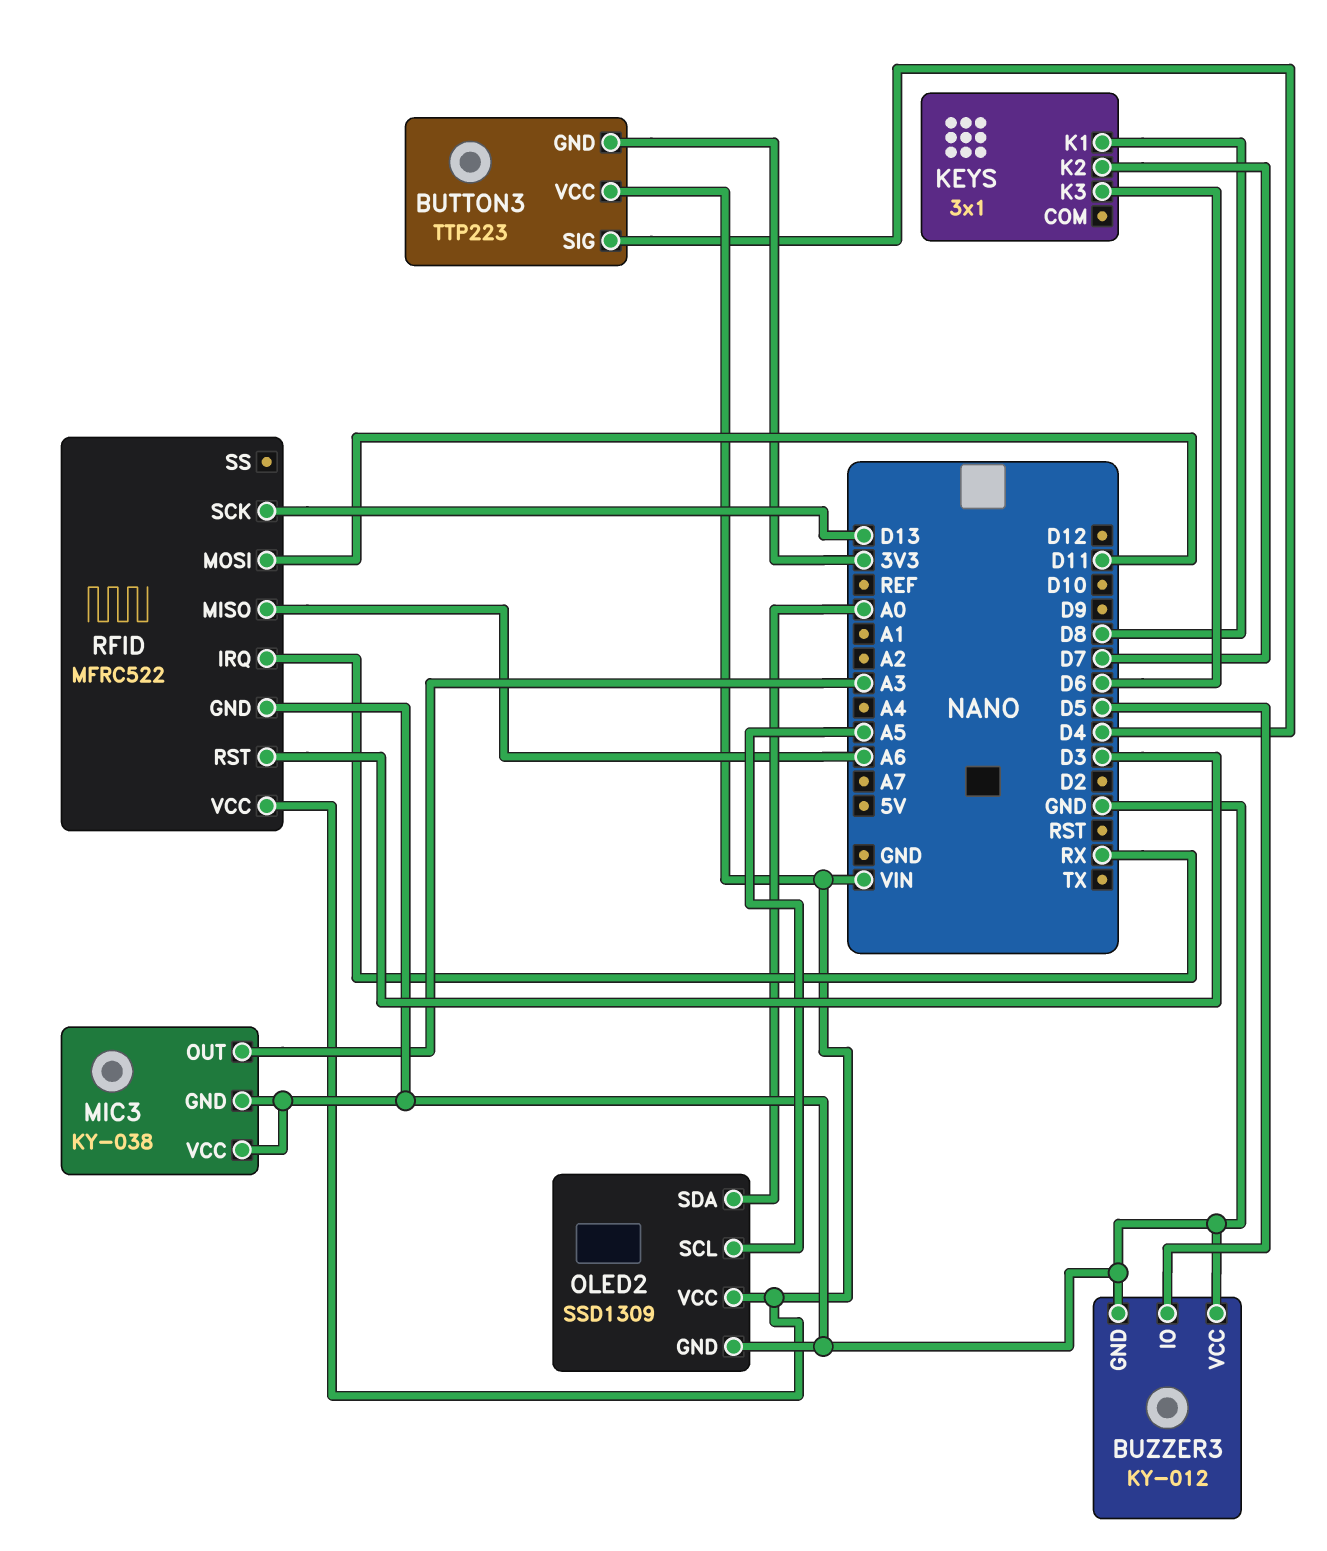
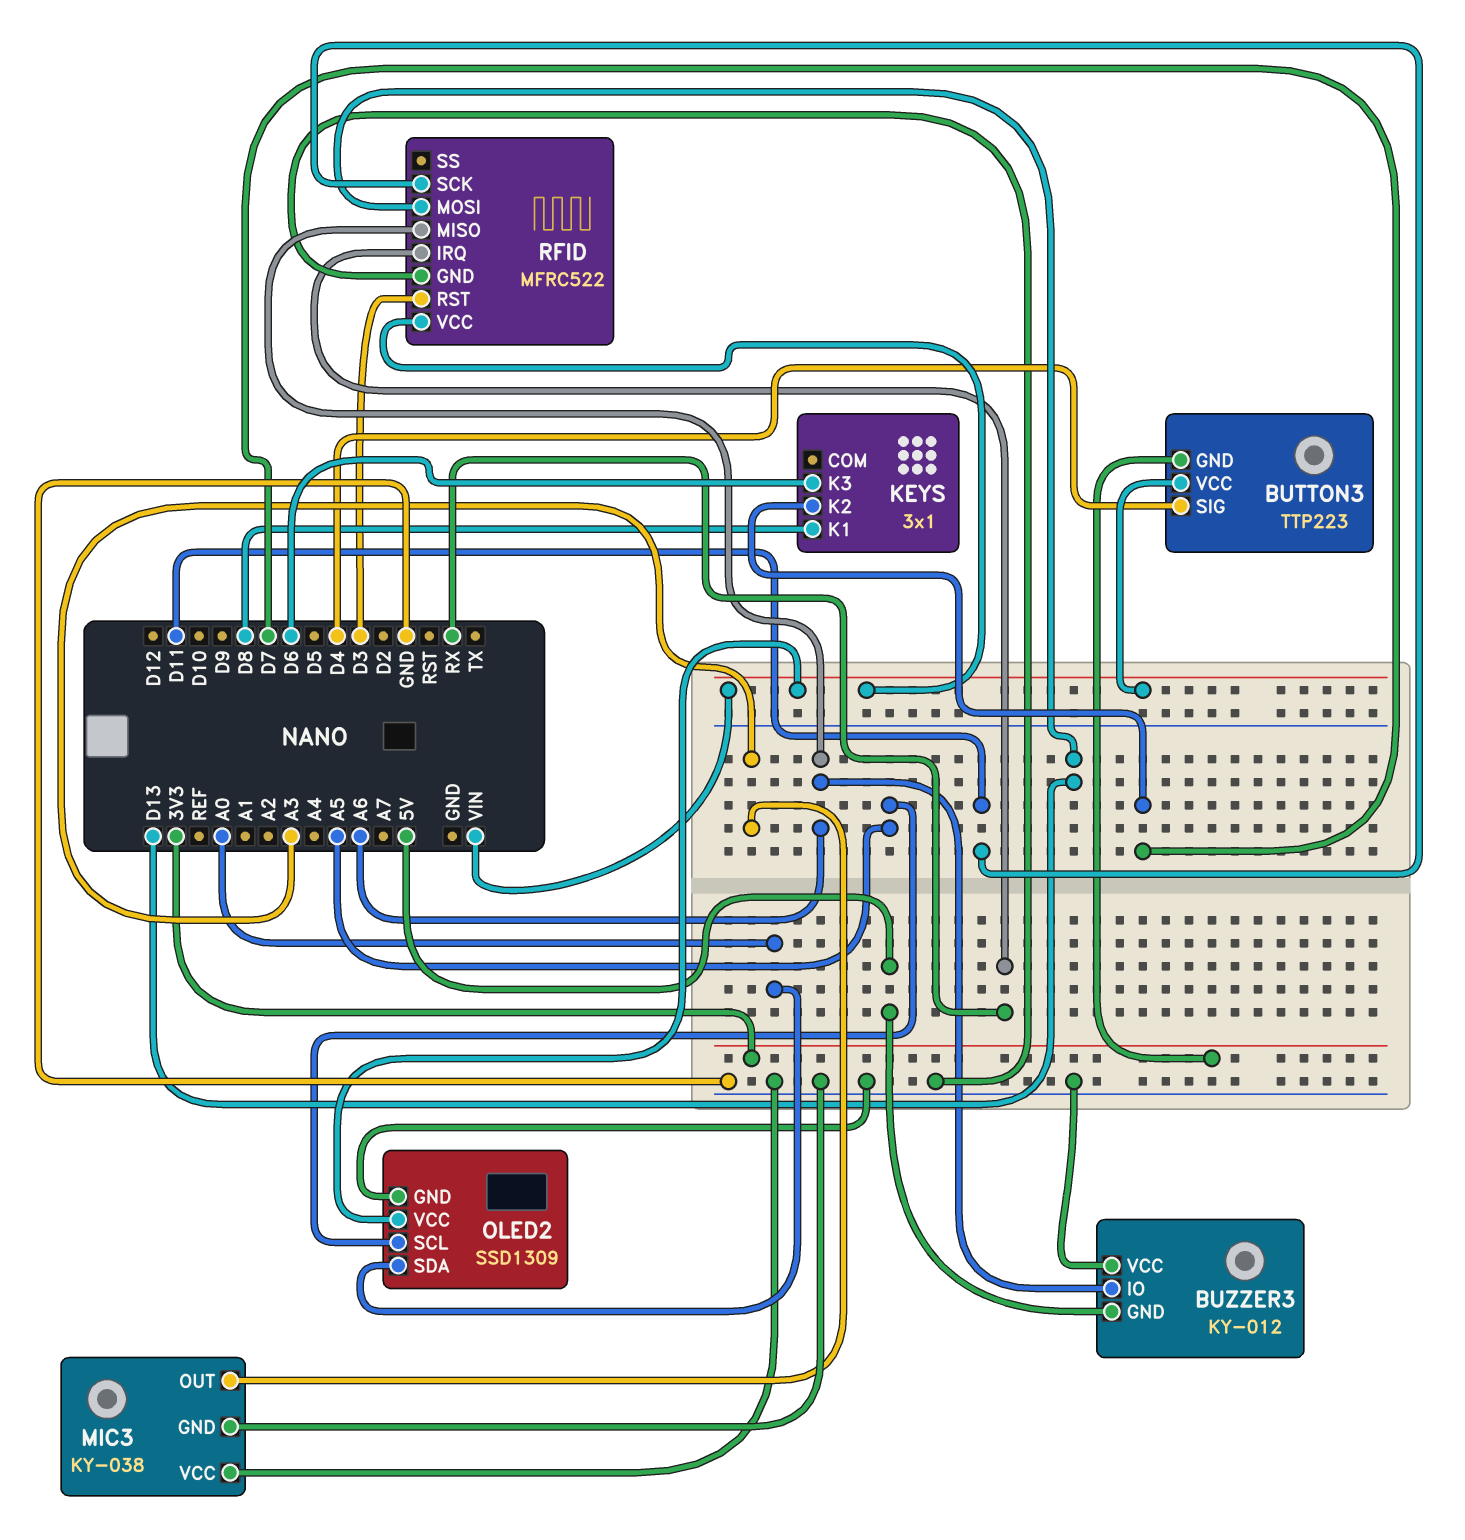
BUZZER3 pin GND: GND -> 5V
BUZZER3 pin IO: D5 -> A6
RFID pin MOSI: D11 -> D13
RFID pin SCK: D13 -> D11

